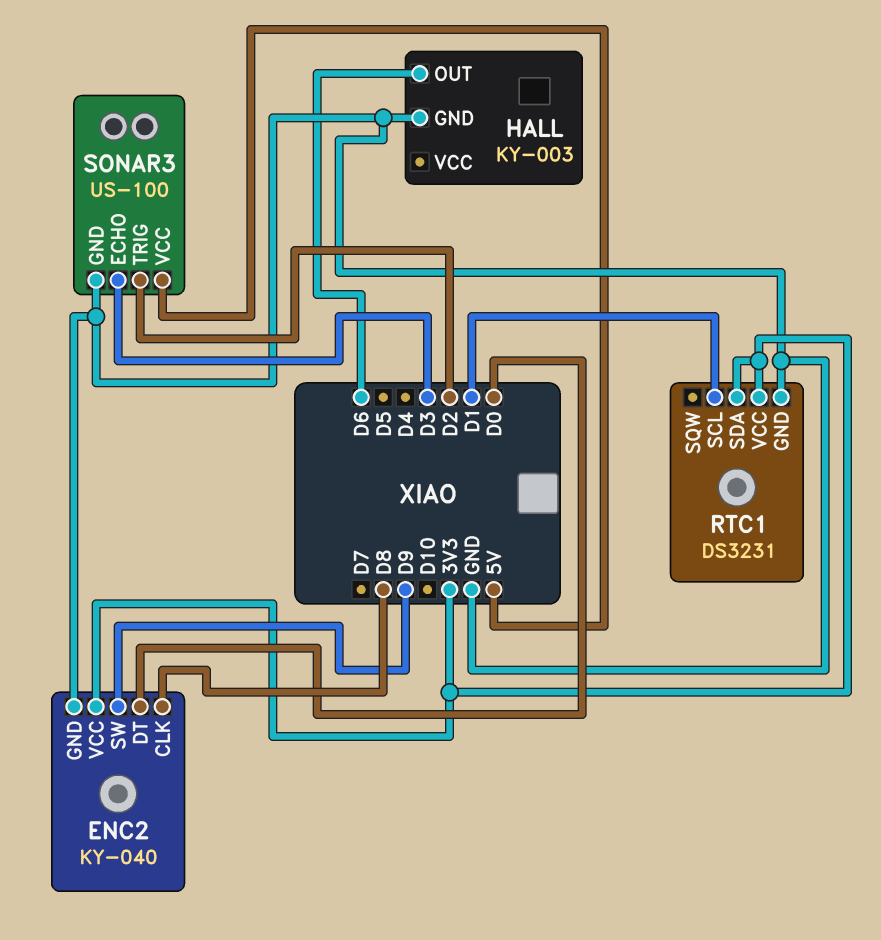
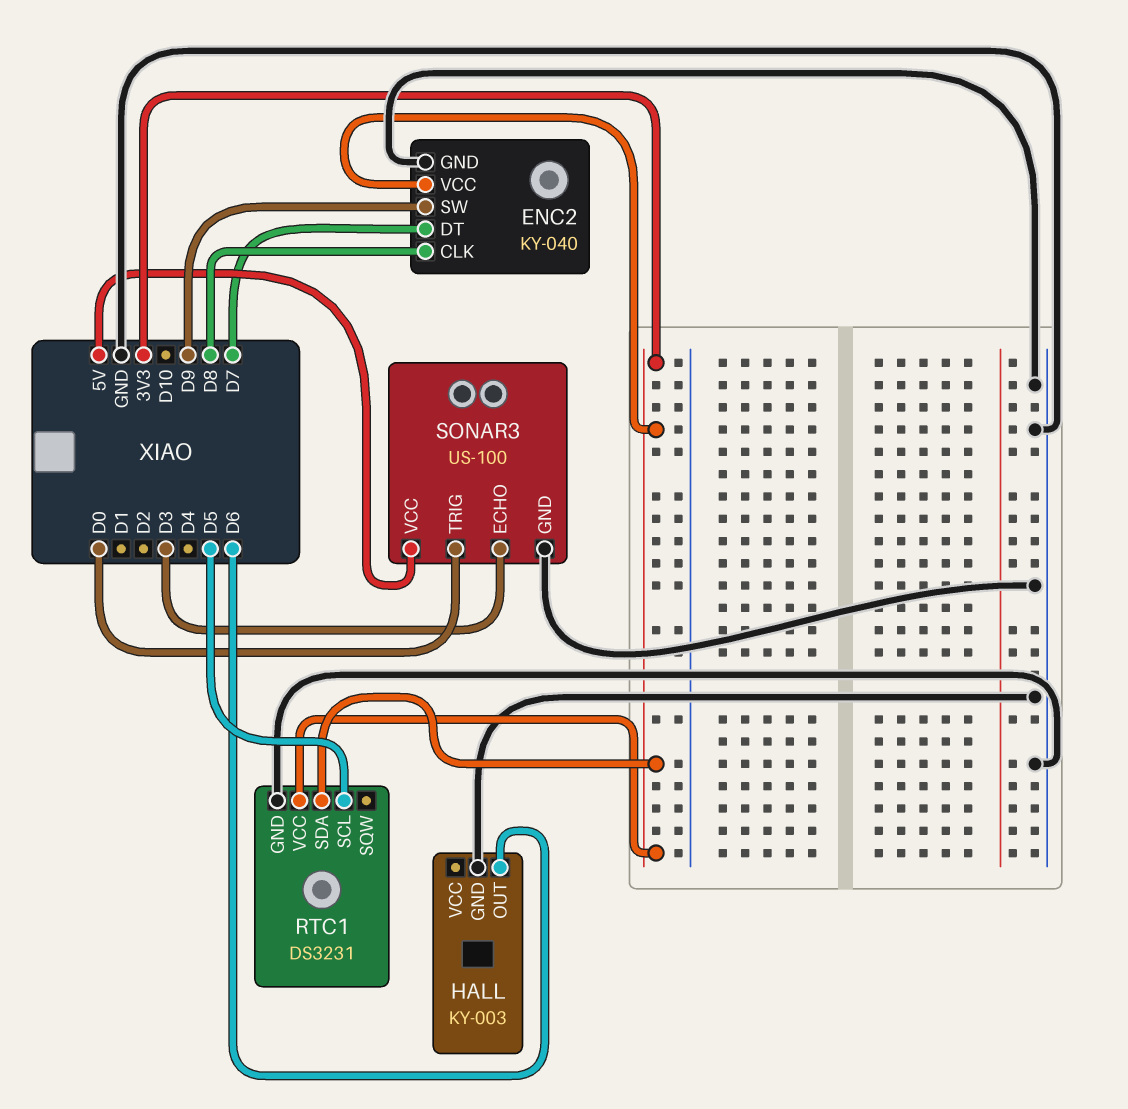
ENC2 pin DT: D0 -> D7
RTC1 pin SCL: D1 -> D5
SONAR3 pin TRIG: D2 -> D0

